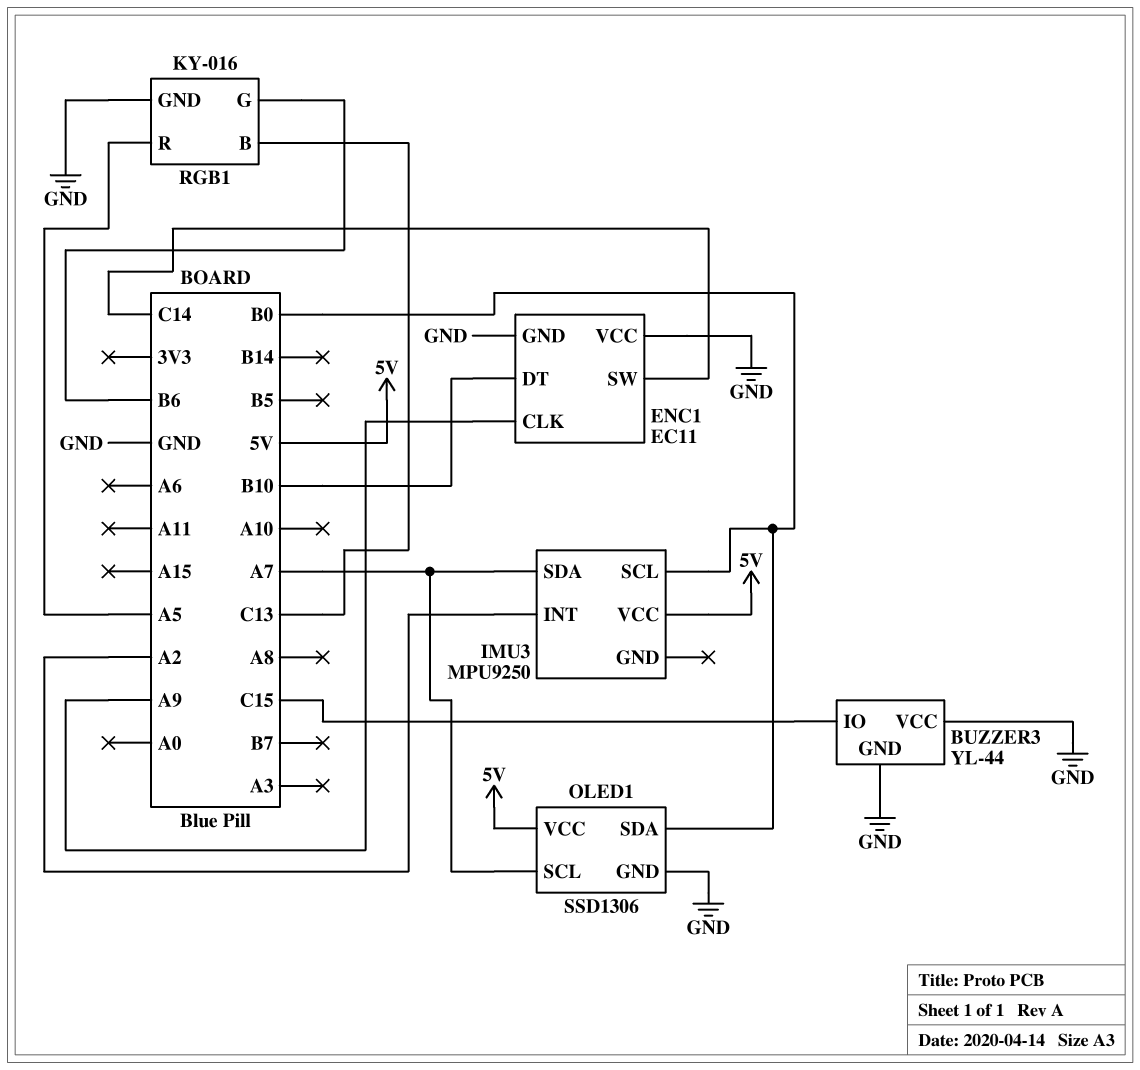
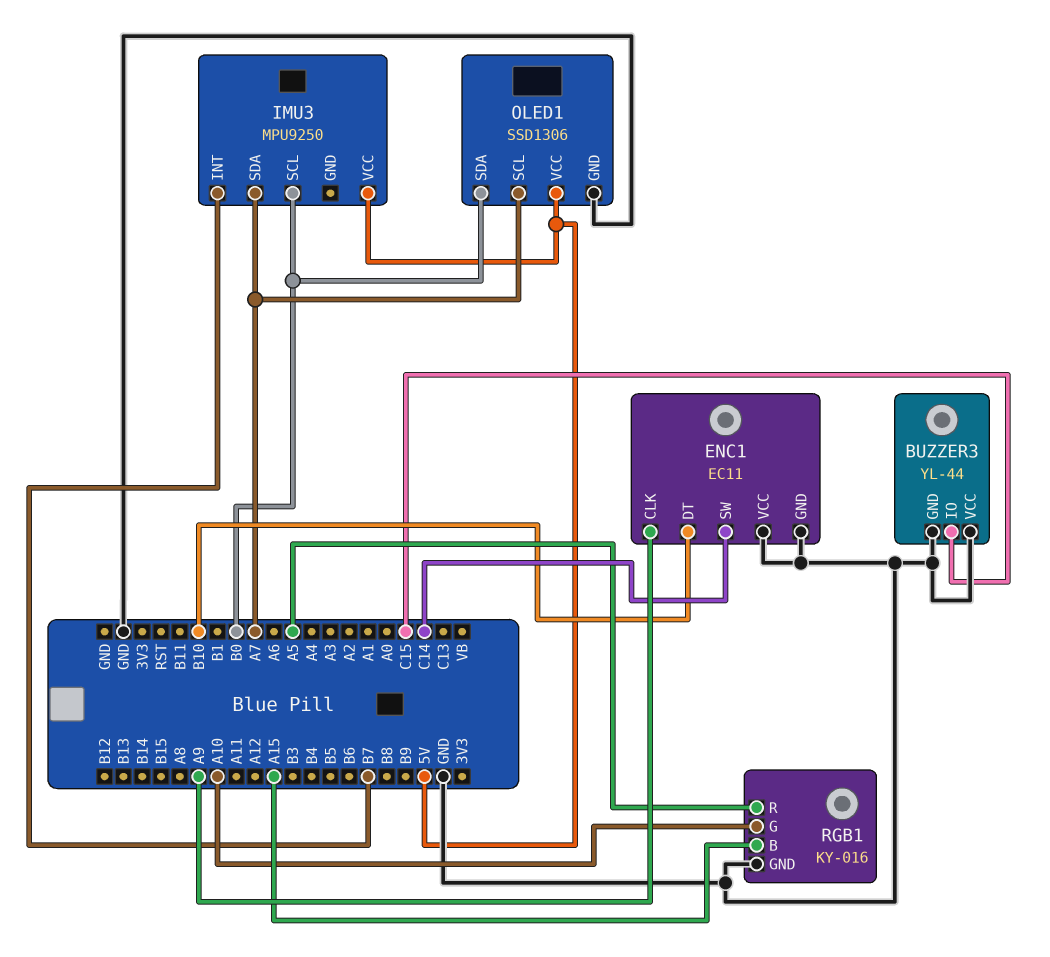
IMU3 pin INT: A2 -> B7
RGB1 pin B: C13 -> A15
RGB1 pin G: B6 -> A10

